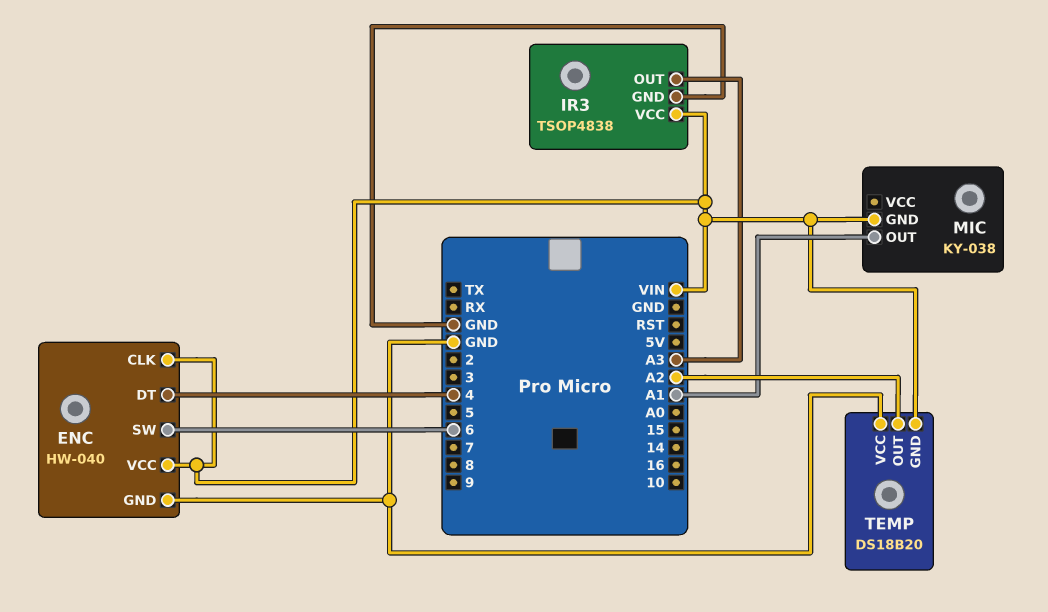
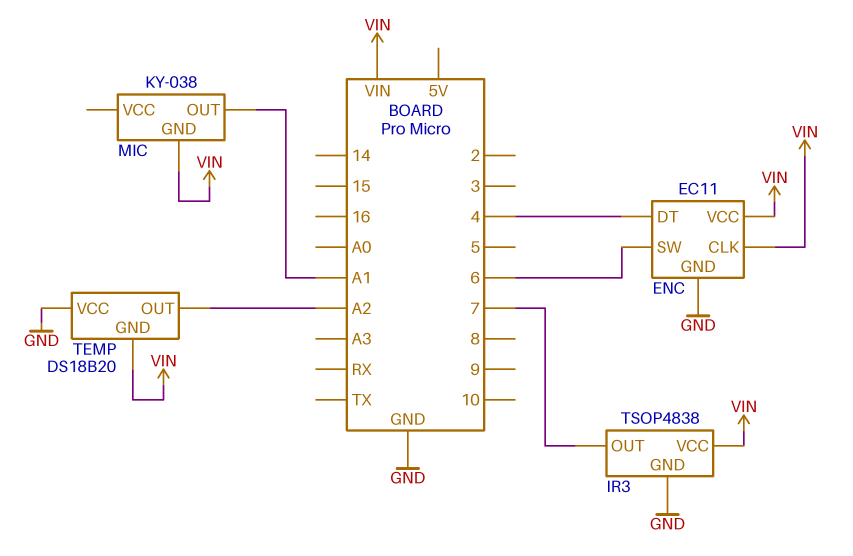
ENC: HW-040 -> EC11
IR3 pin OUT: A3 -> 7

